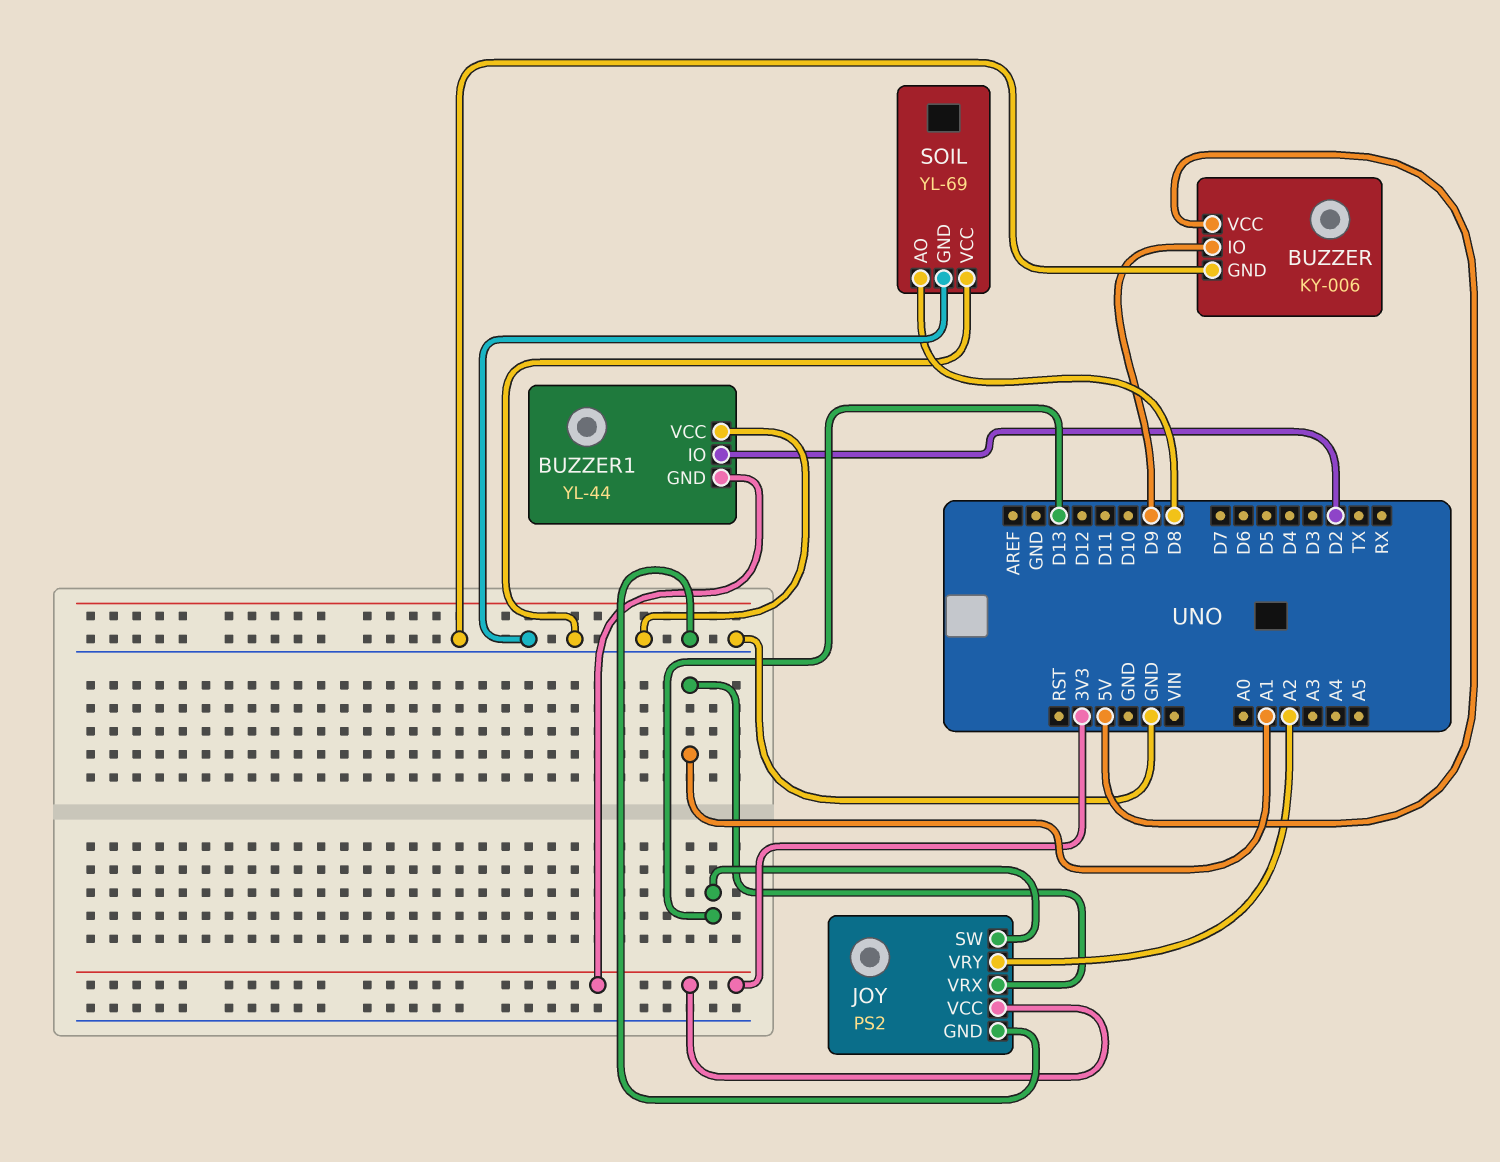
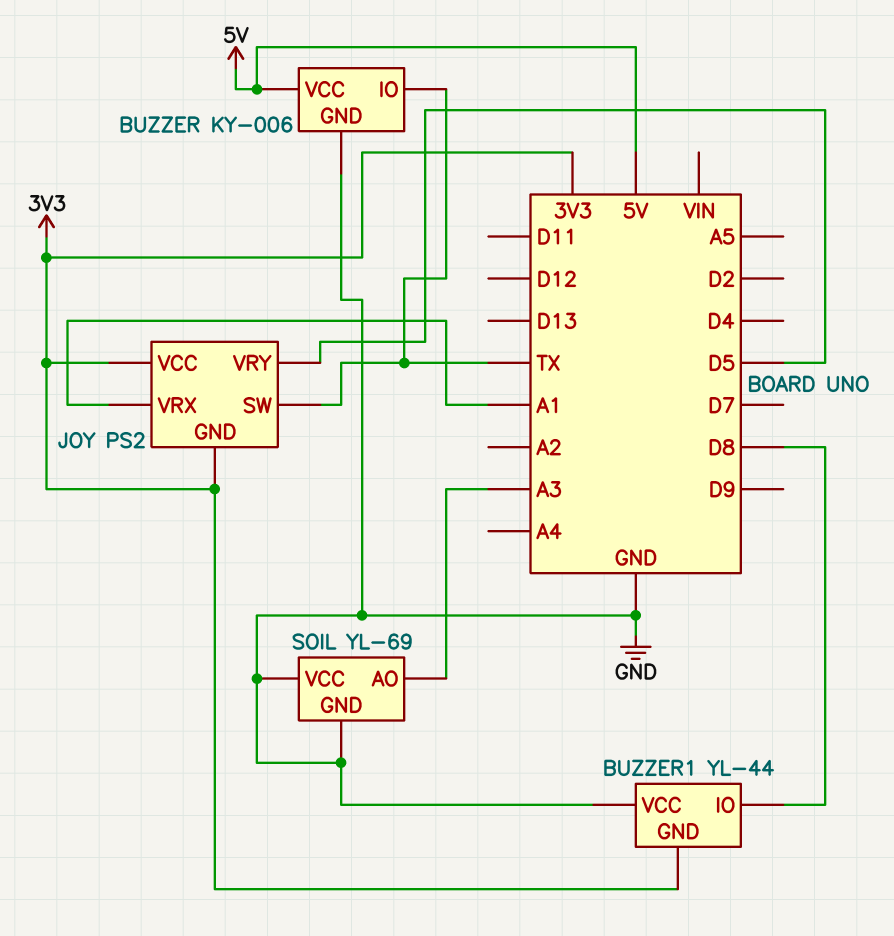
BUZZER pin IO: D9 -> TX
BUZZER1 pin IO: D2 -> D8
JOY pin GND: GND -> 3V3
JOY pin SW: D13 -> TX
JOY pin VRY: A2 -> D5
SOIL pin AO: D8 -> A3

